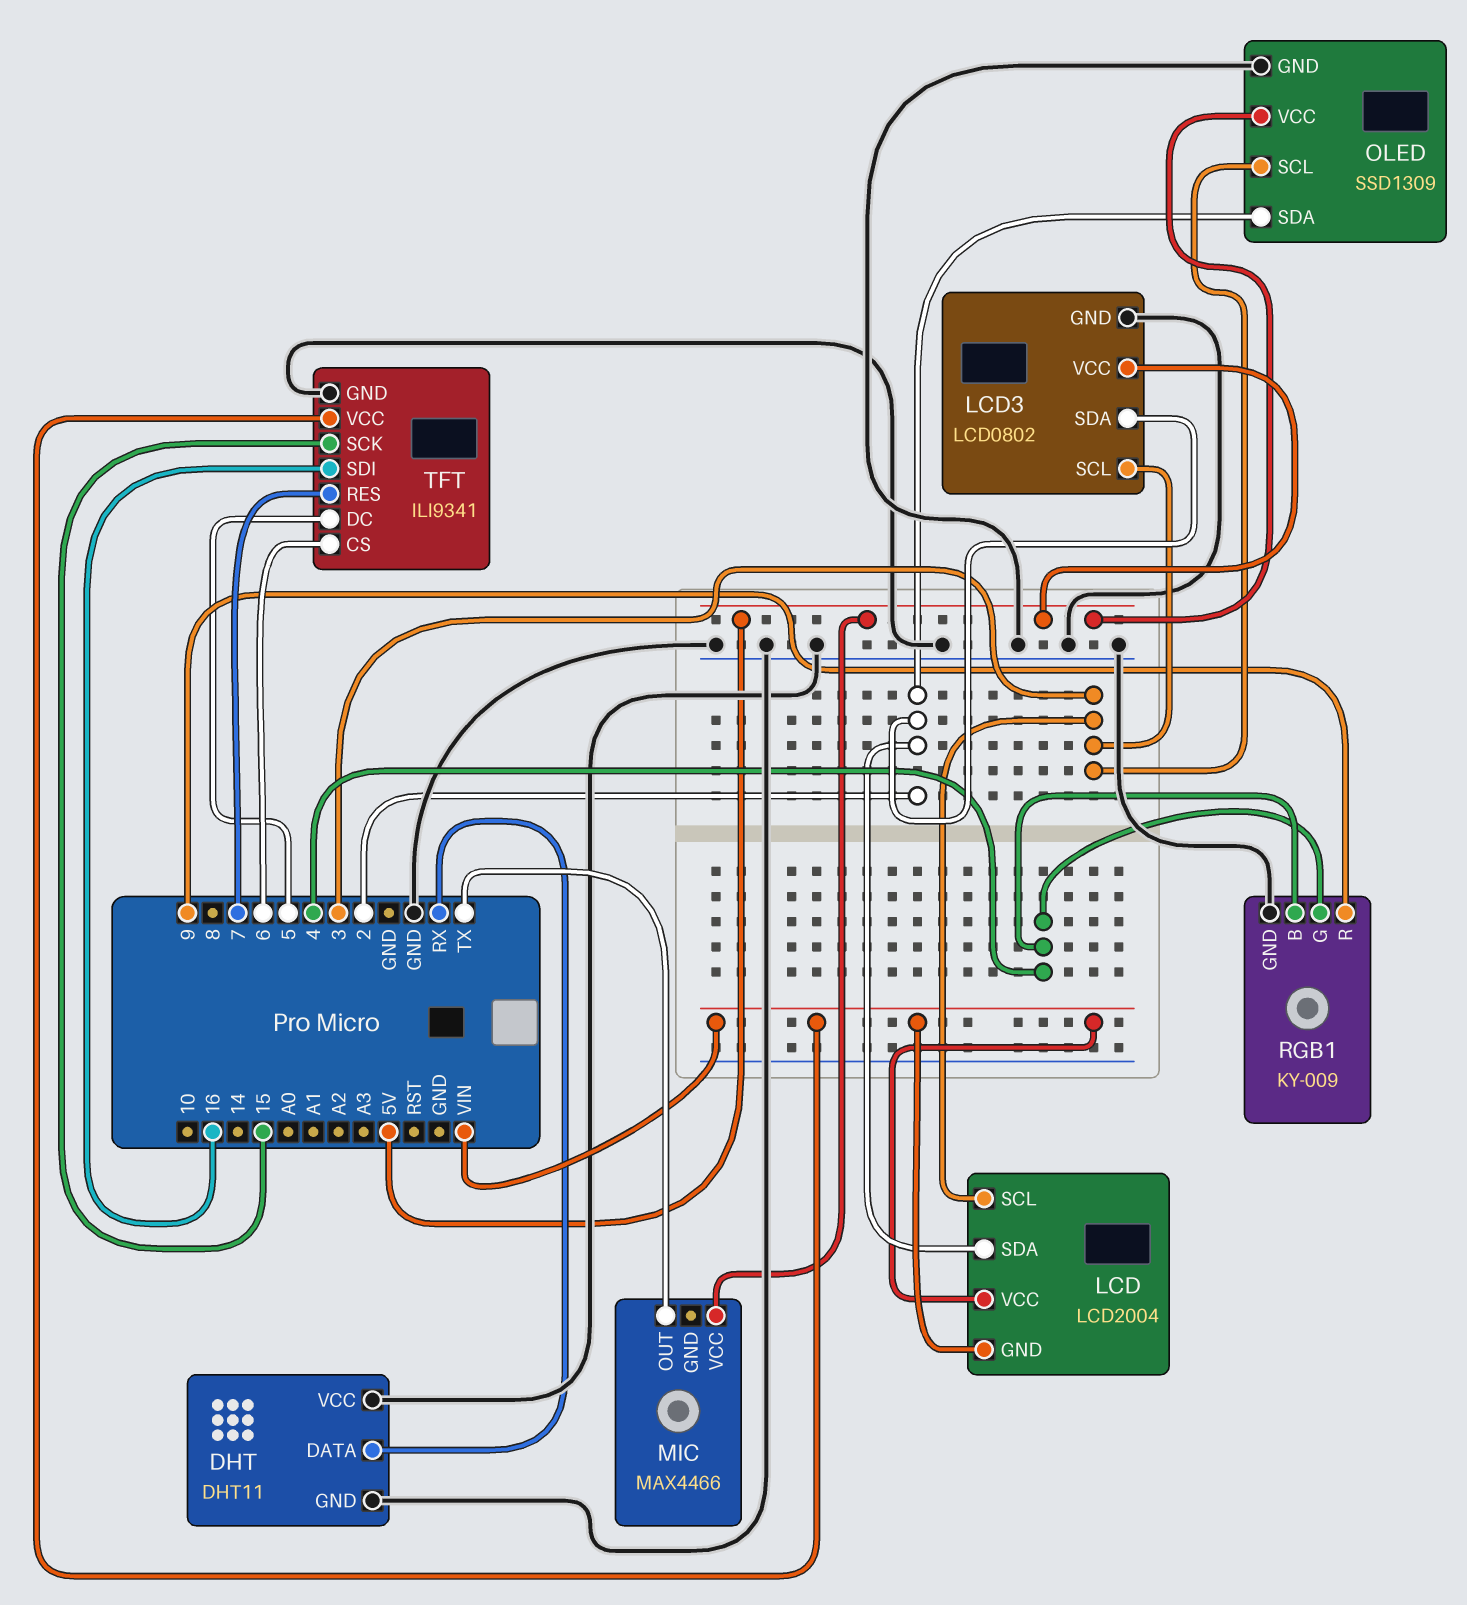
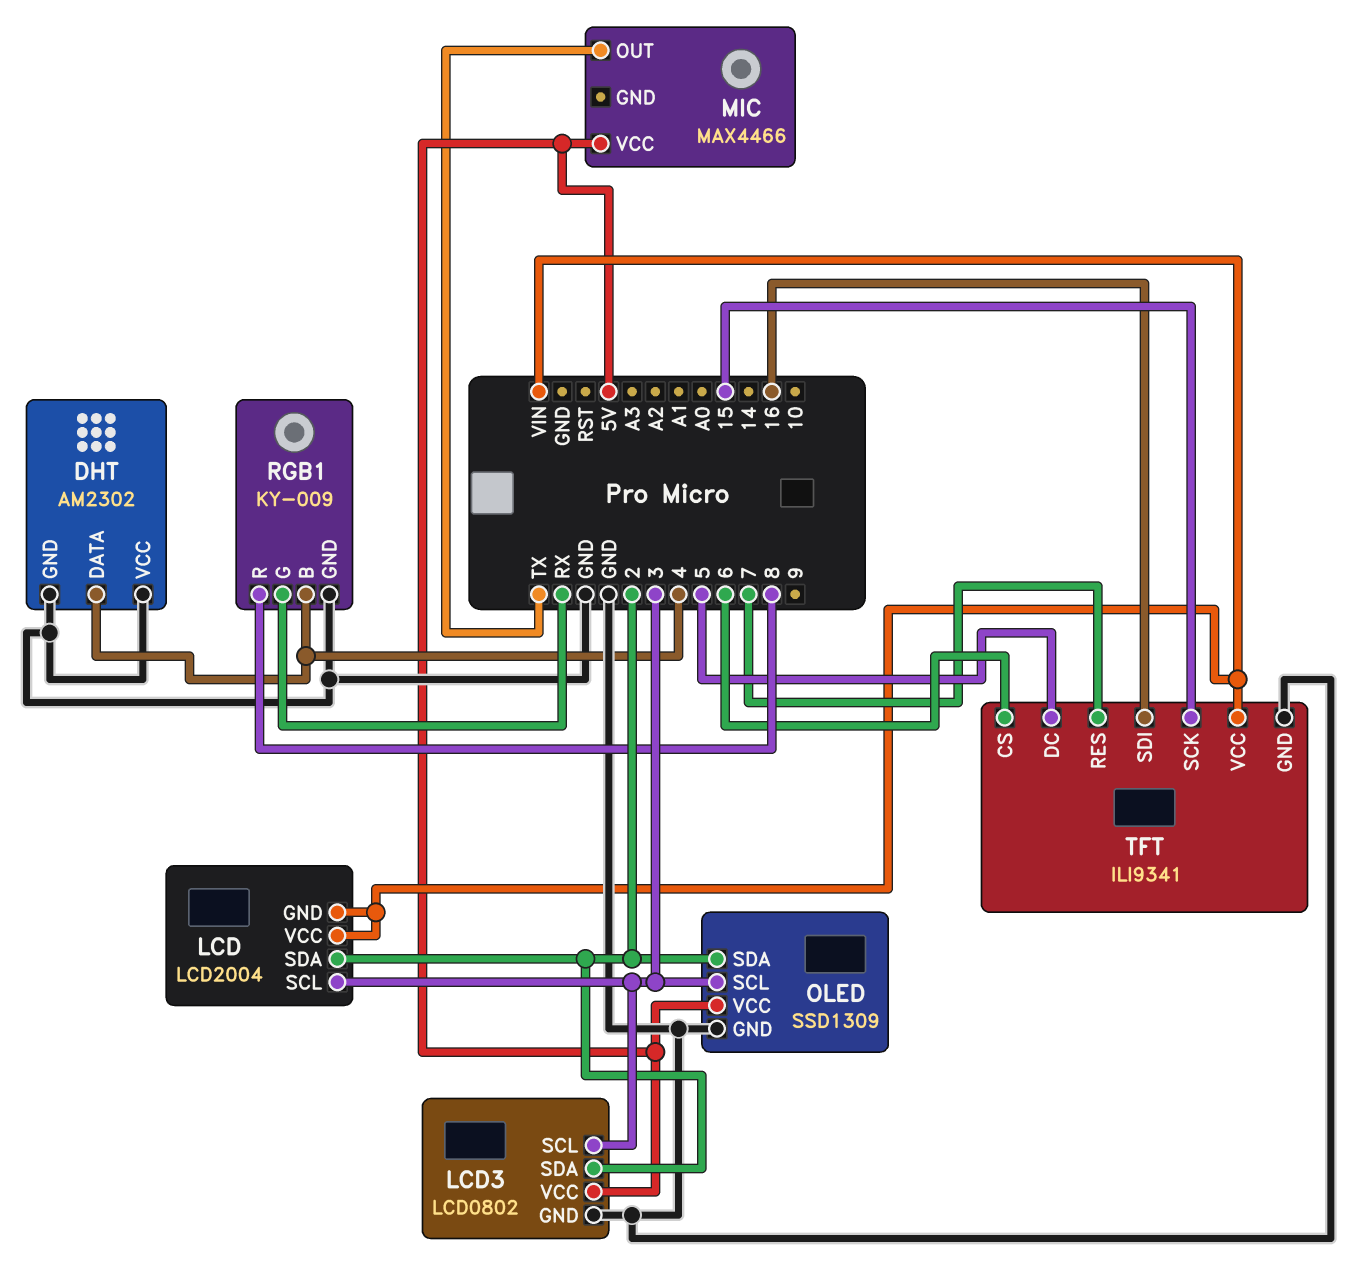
DHT: DHT11 -> AM2302
DHT pin DATA: RX -> 4
RGB1 pin G: 4 -> RX
RGB1 pin R: 9 -> 8

